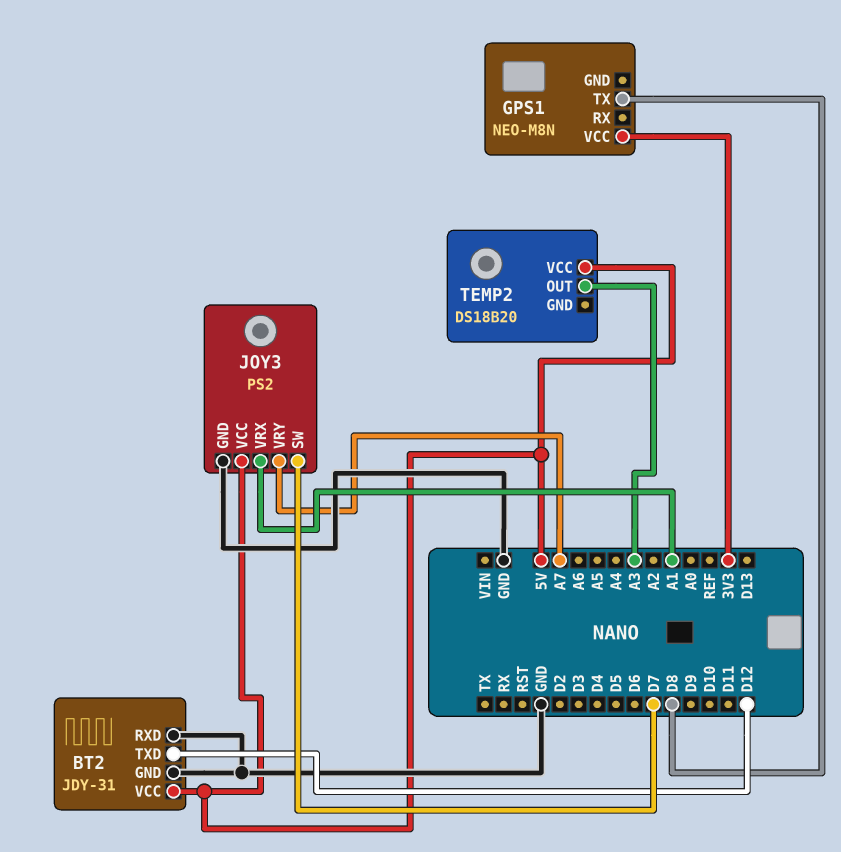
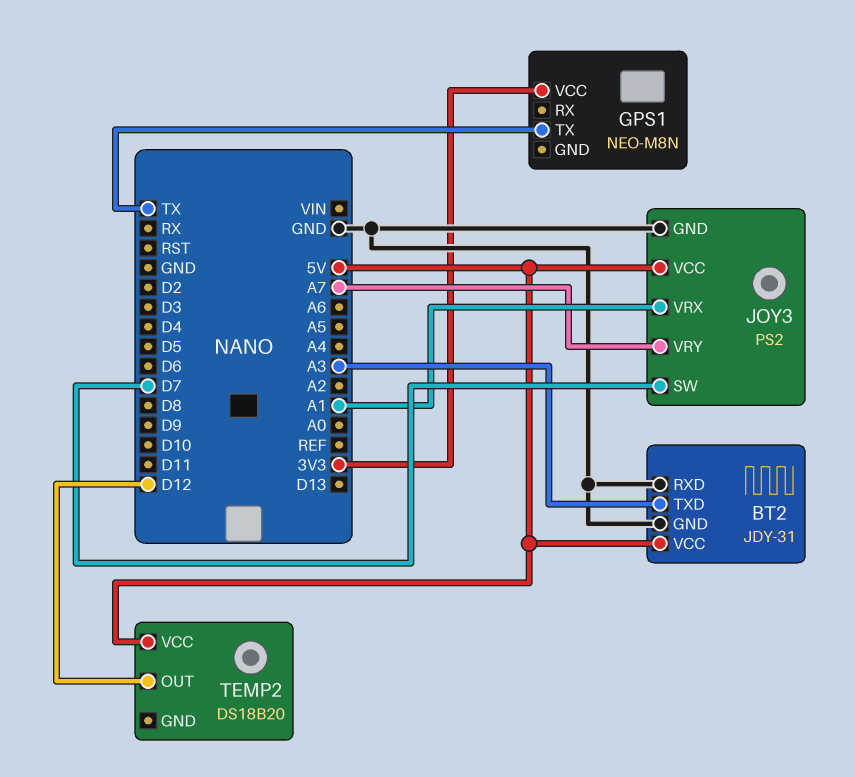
BT2 pin TXD: D12 -> A3
GPS1 pin TX: D8 -> TX
TEMP2 pin OUT: A3 -> D12

